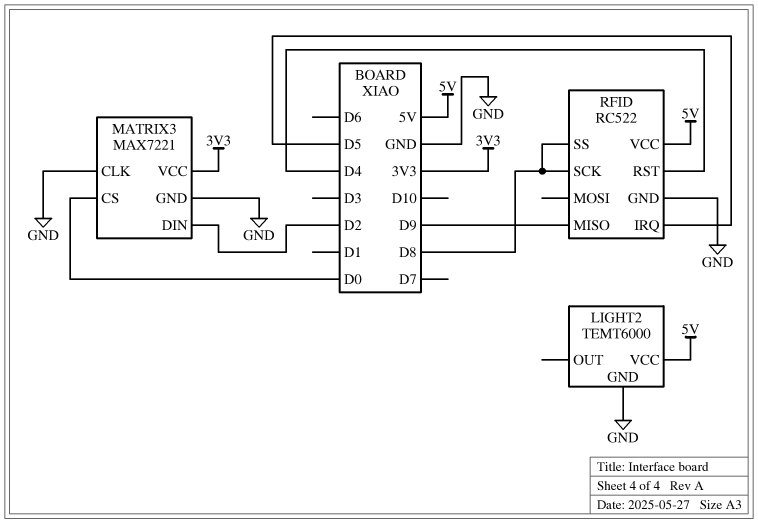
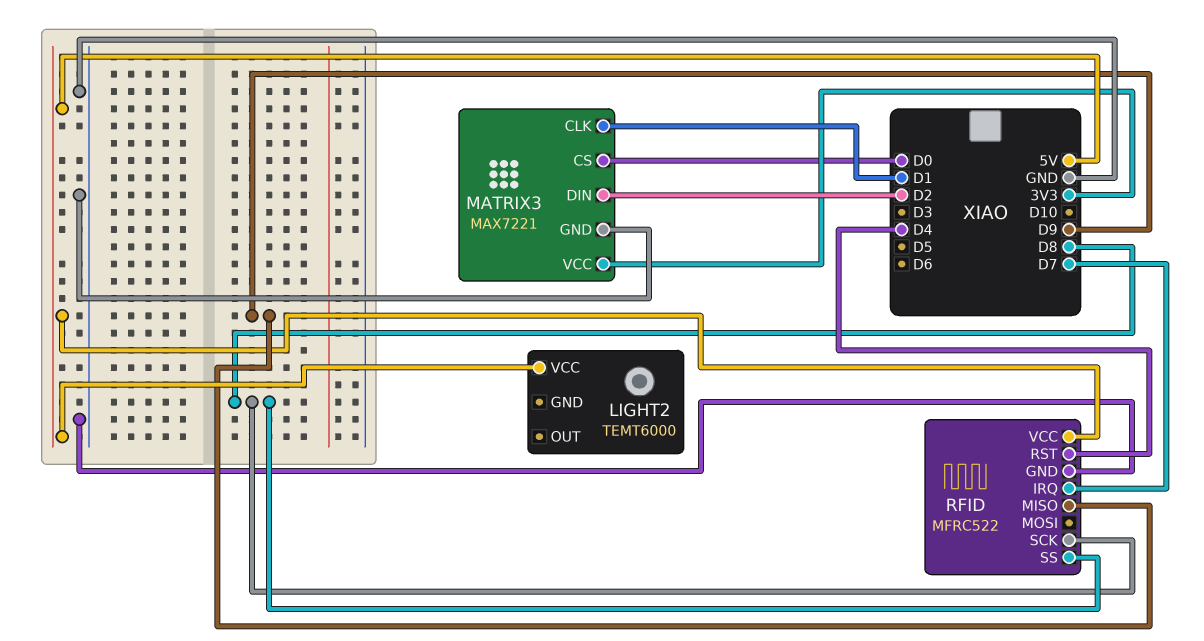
LIGHT2 pin GND: GND -> none
MATRIX3 pin CLK: GND -> D1
RFID: RC522 -> MFRC522
RFID pin IRQ: D5 -> D7

